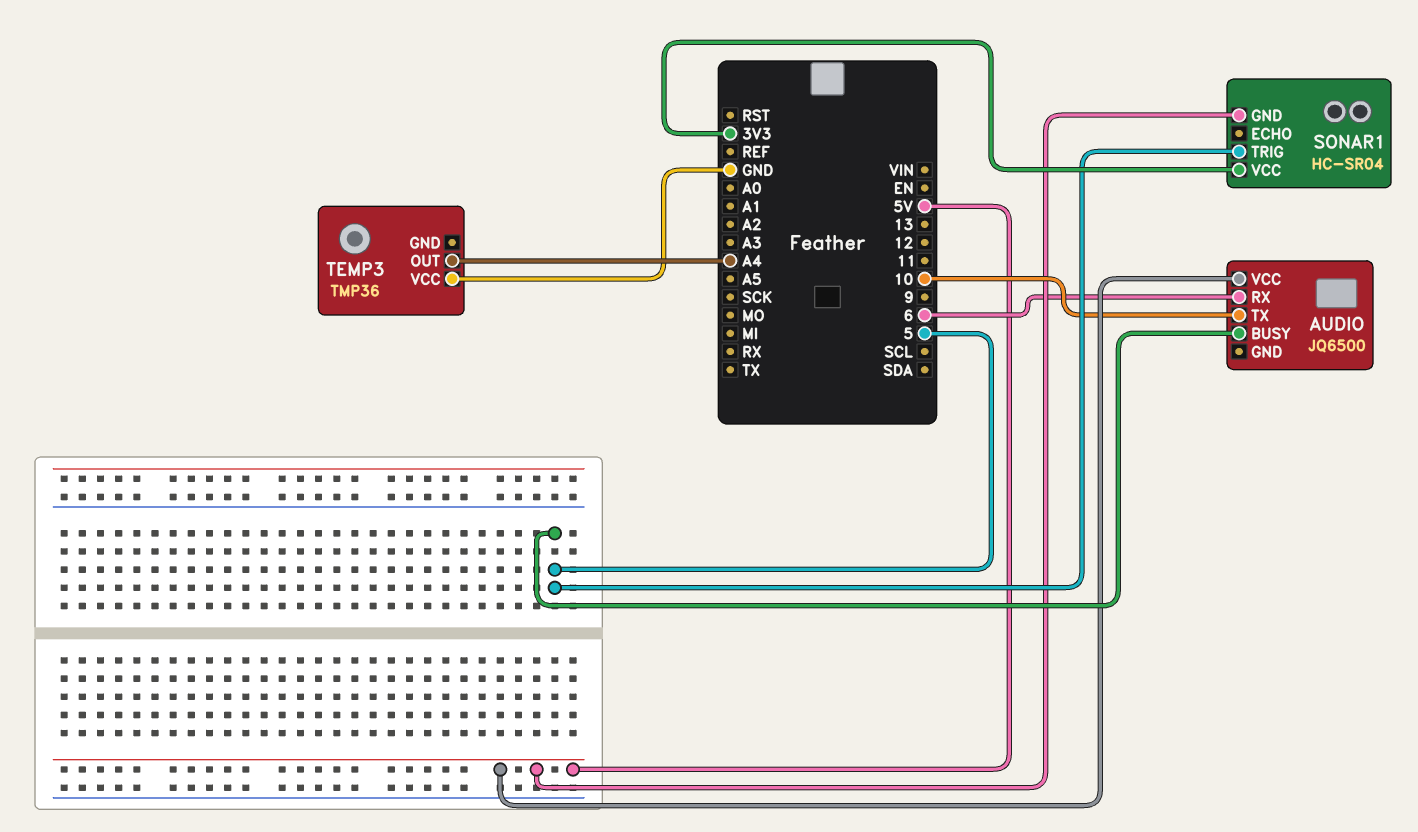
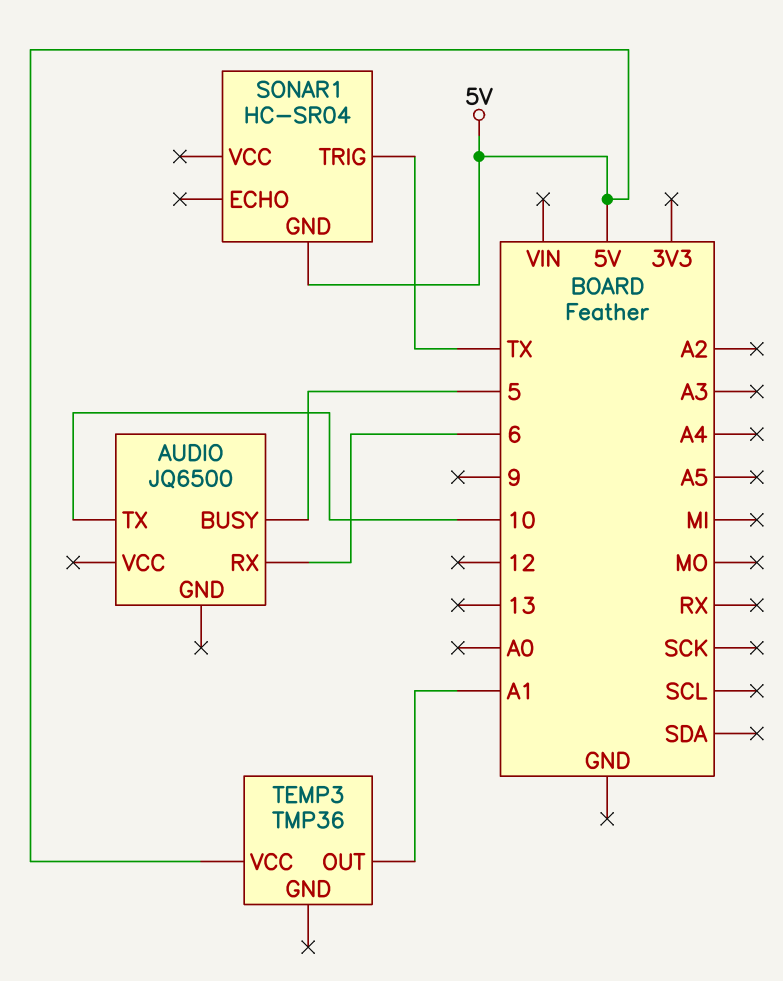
AUDIO pin VCC: 5V -> none
SONAR1 pin TRIG: 5 -> TX
SONAR1 pin VCC: 3V3 -> none
TEMP3 pin OUT: A4 -> A1
TEMP3 pin VCC: GND -> 5V

